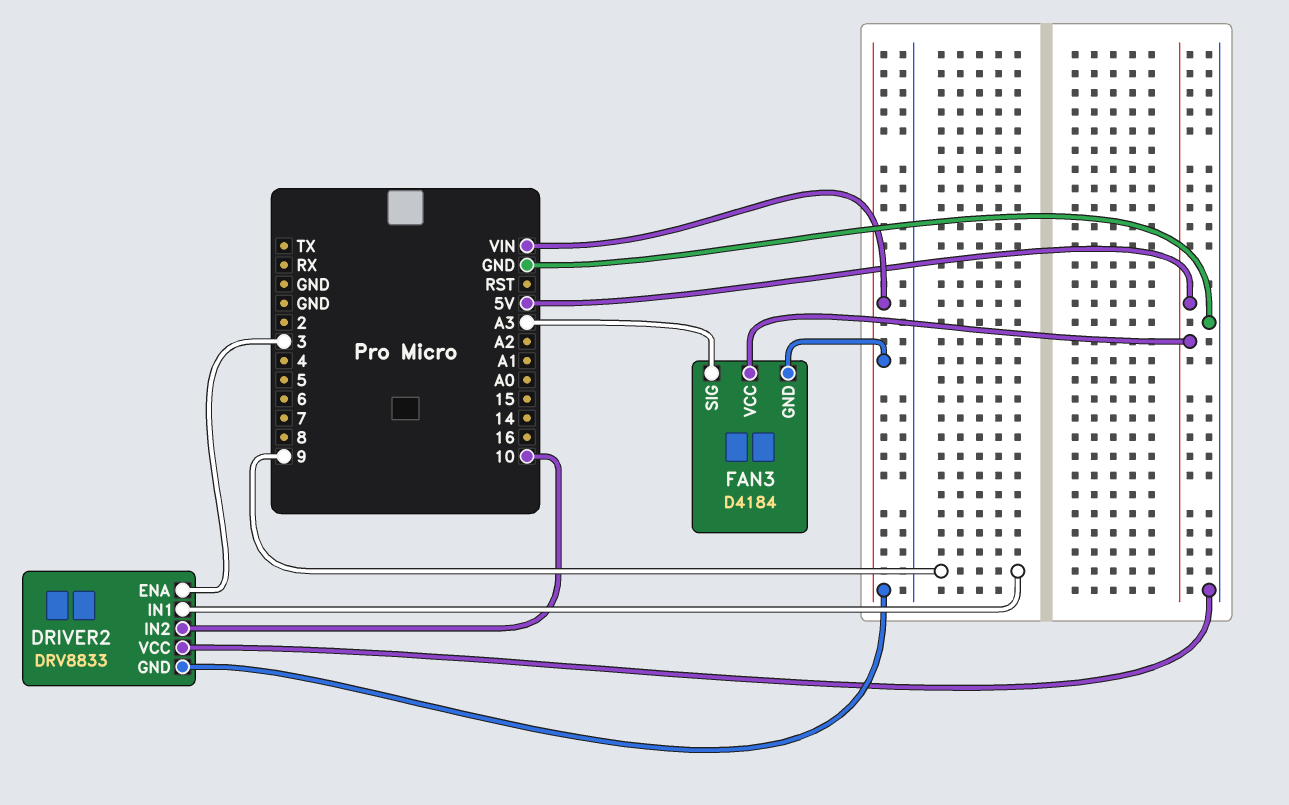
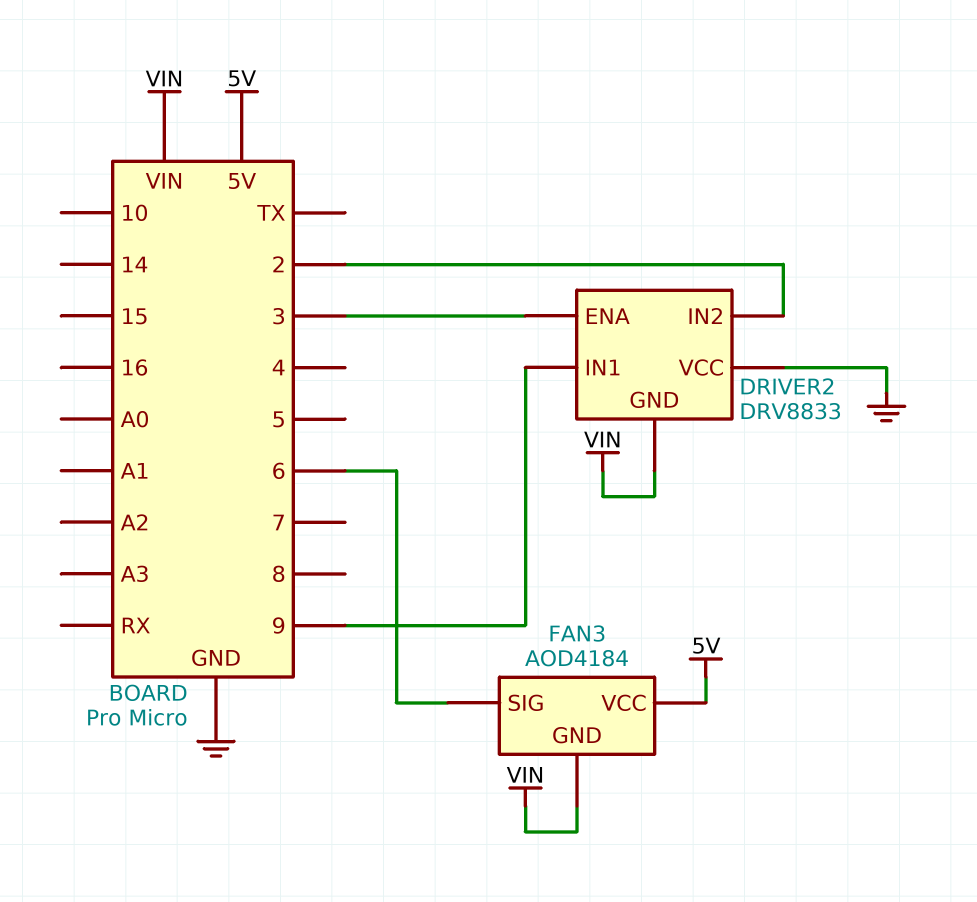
DRIVER2 pin IN2: 10 -> 2
FAN3: D4184 -> AOD4184
FAN3 pin SIG: A3 -> 6

